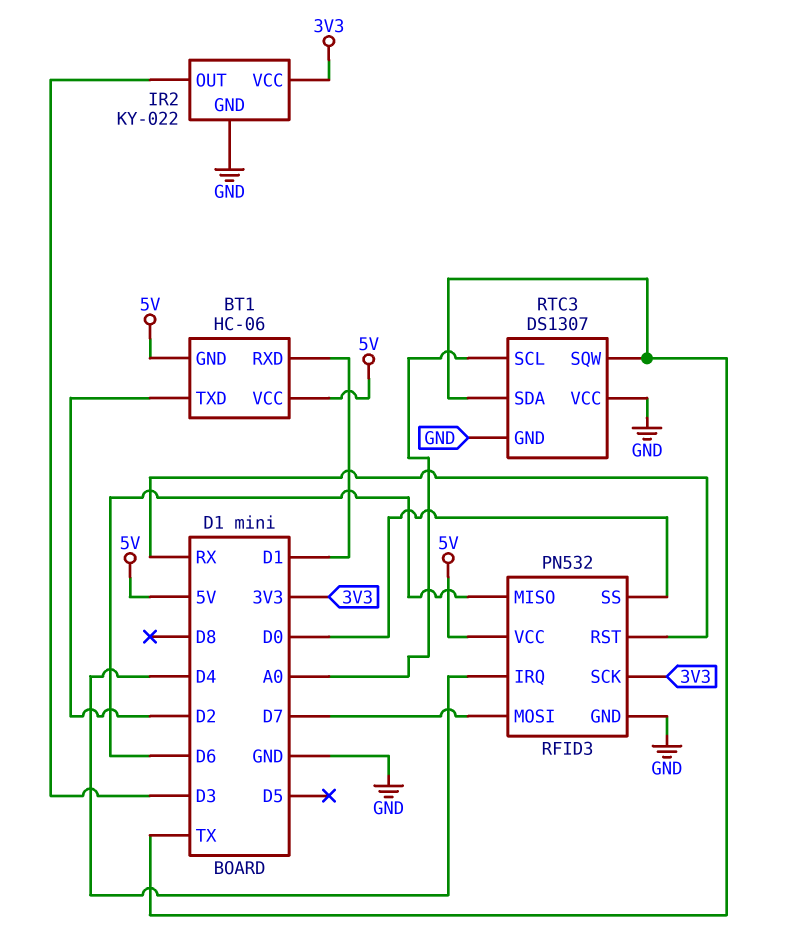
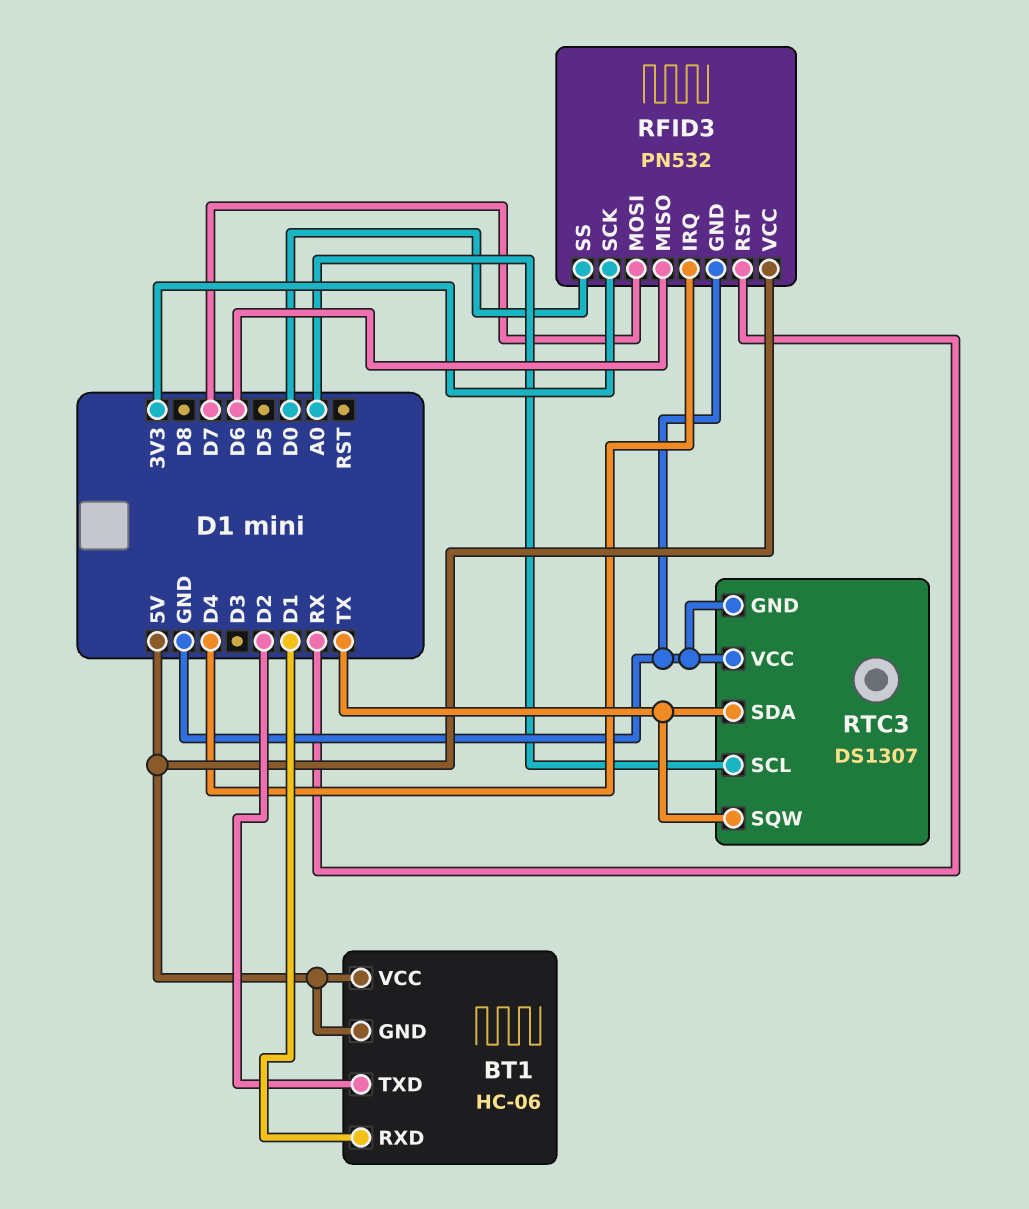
IR2: KY-022 -> none
IR2 pin GND: GND -> none
IR2 pin OUT: D3 -> none
IR2 pin VCC: 3V3 -> none

